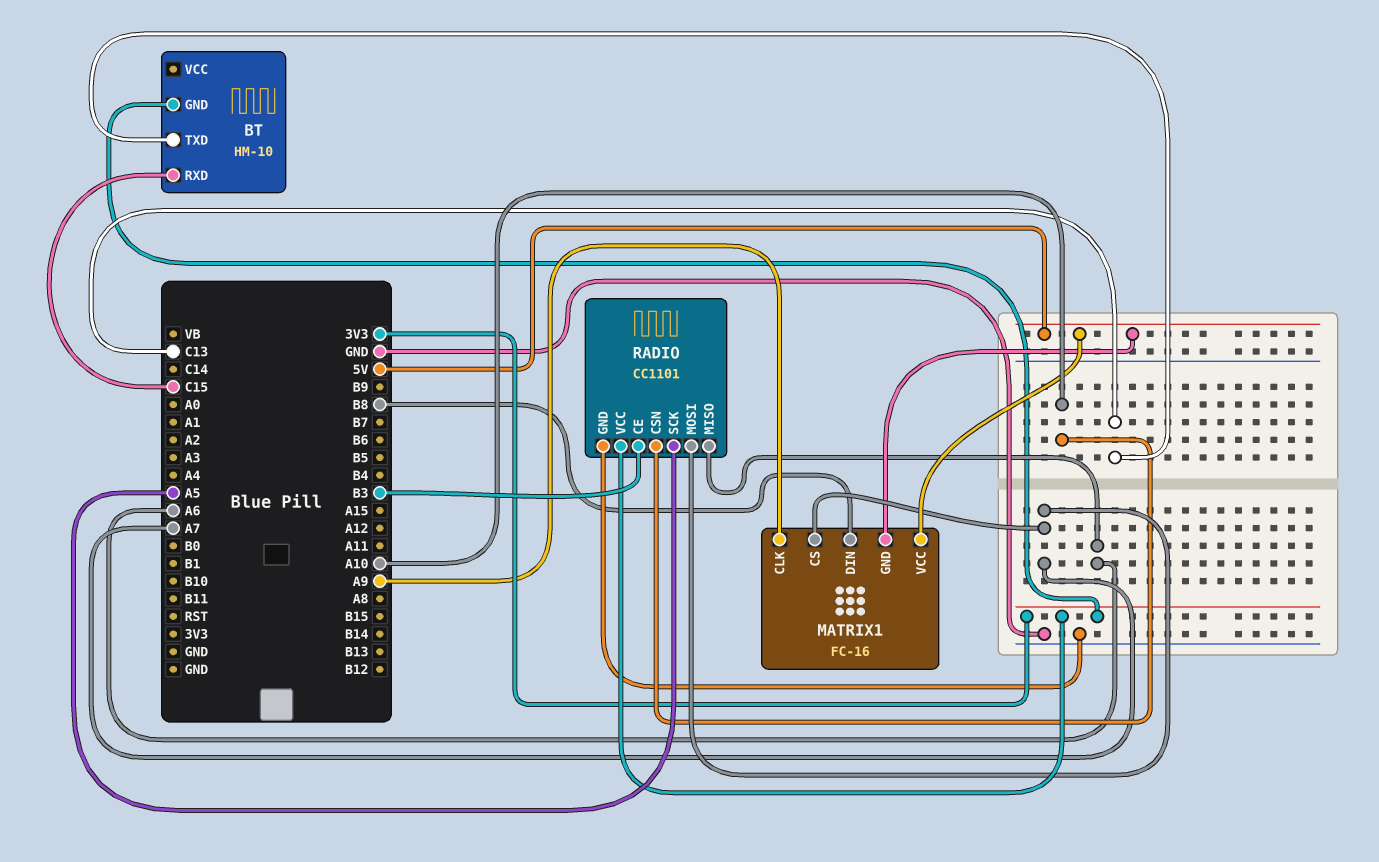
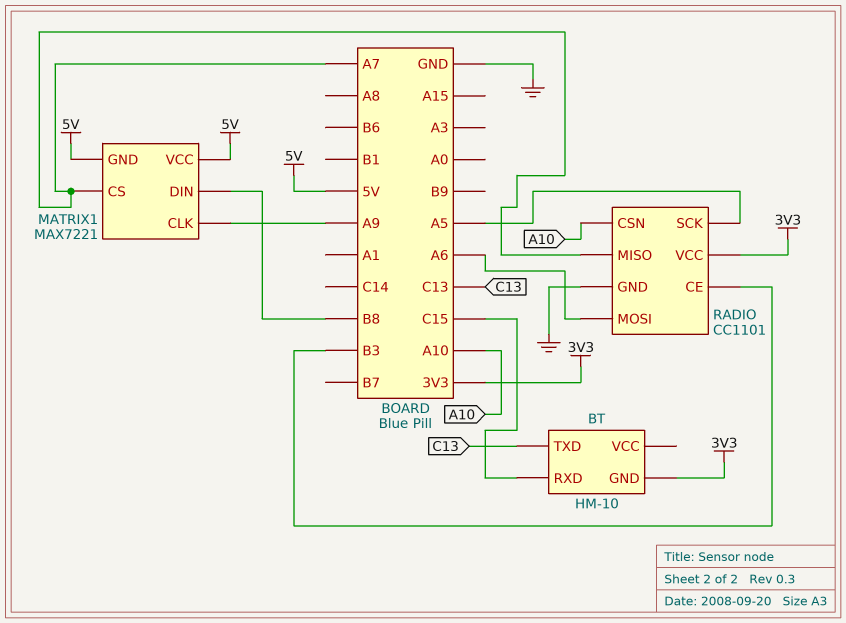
MATRIX1: FC-16 -> MAX7221
RADIO pin MISO: A6 -> A7
RADIO pin MOSI: A7 -> A6

